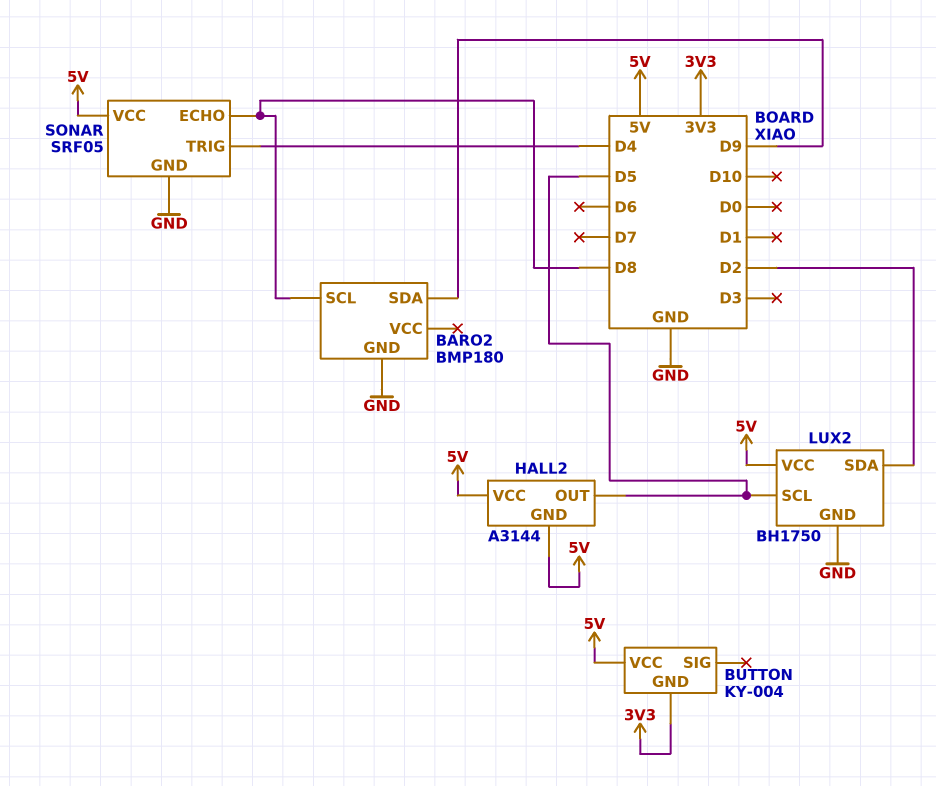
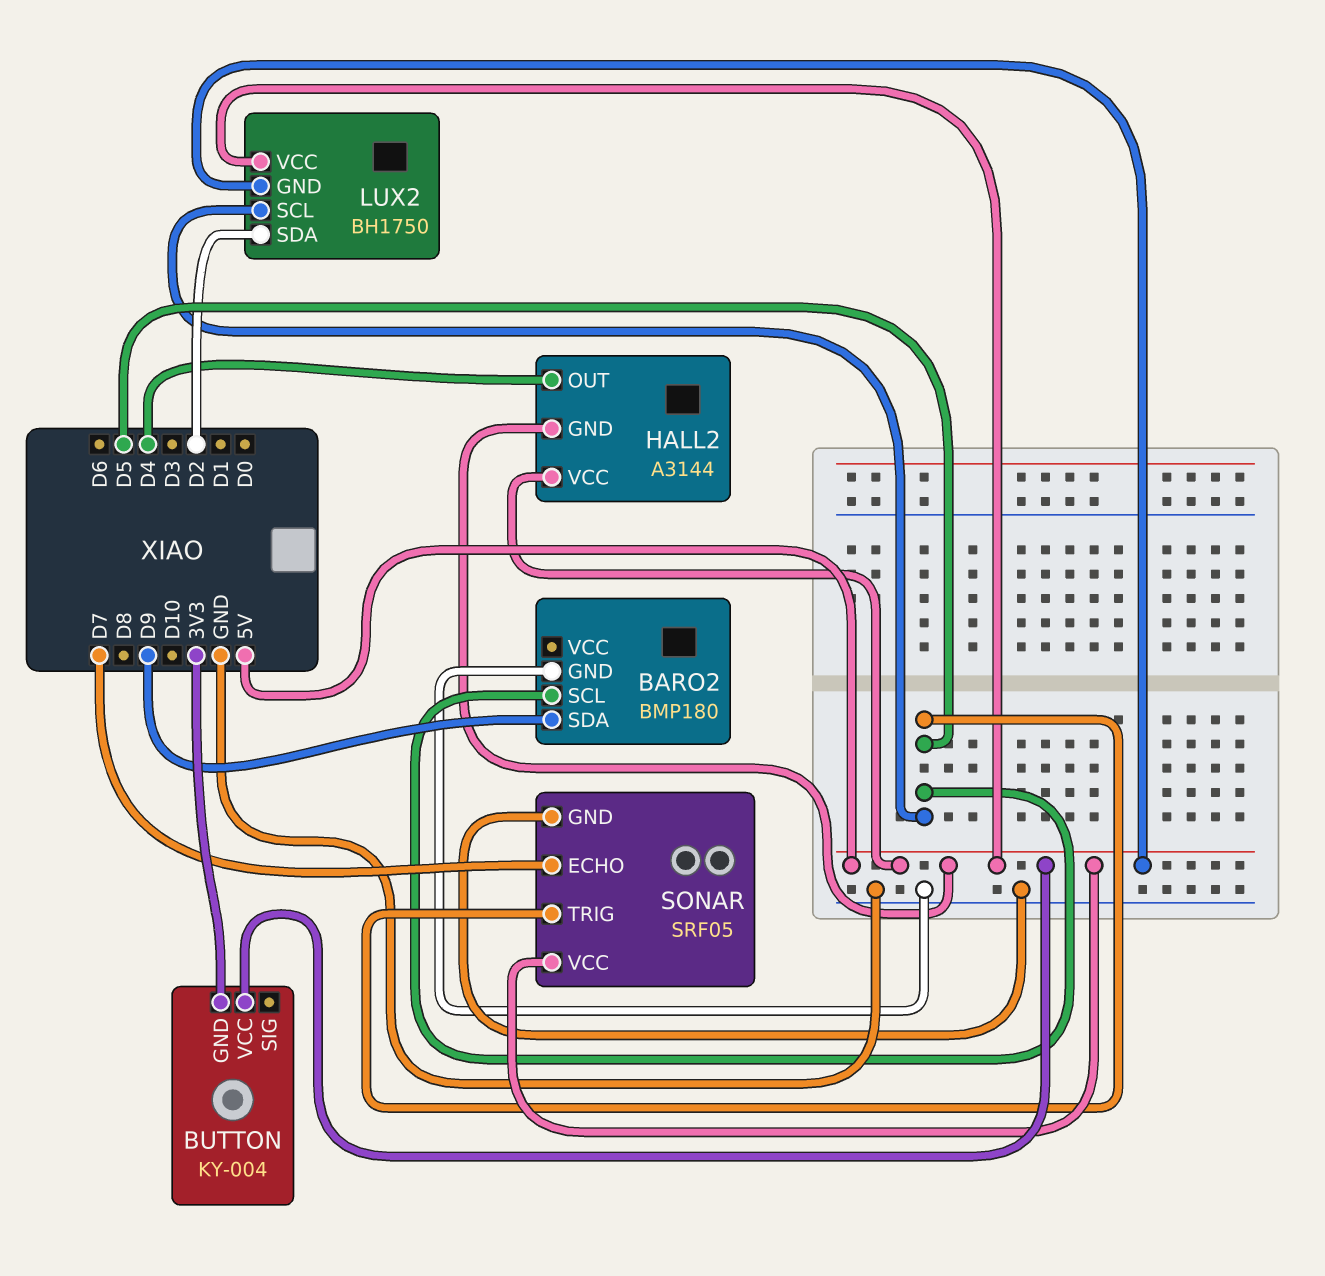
BARO2 pin SCL: D8 -> D5
HALL2 pin OUT: D5 -> D4
LUX2 pin GND: GND -> 5V
SONAR pin ECHO: D8 -> D7
SONAR pin TRIG: D4 -> D5

